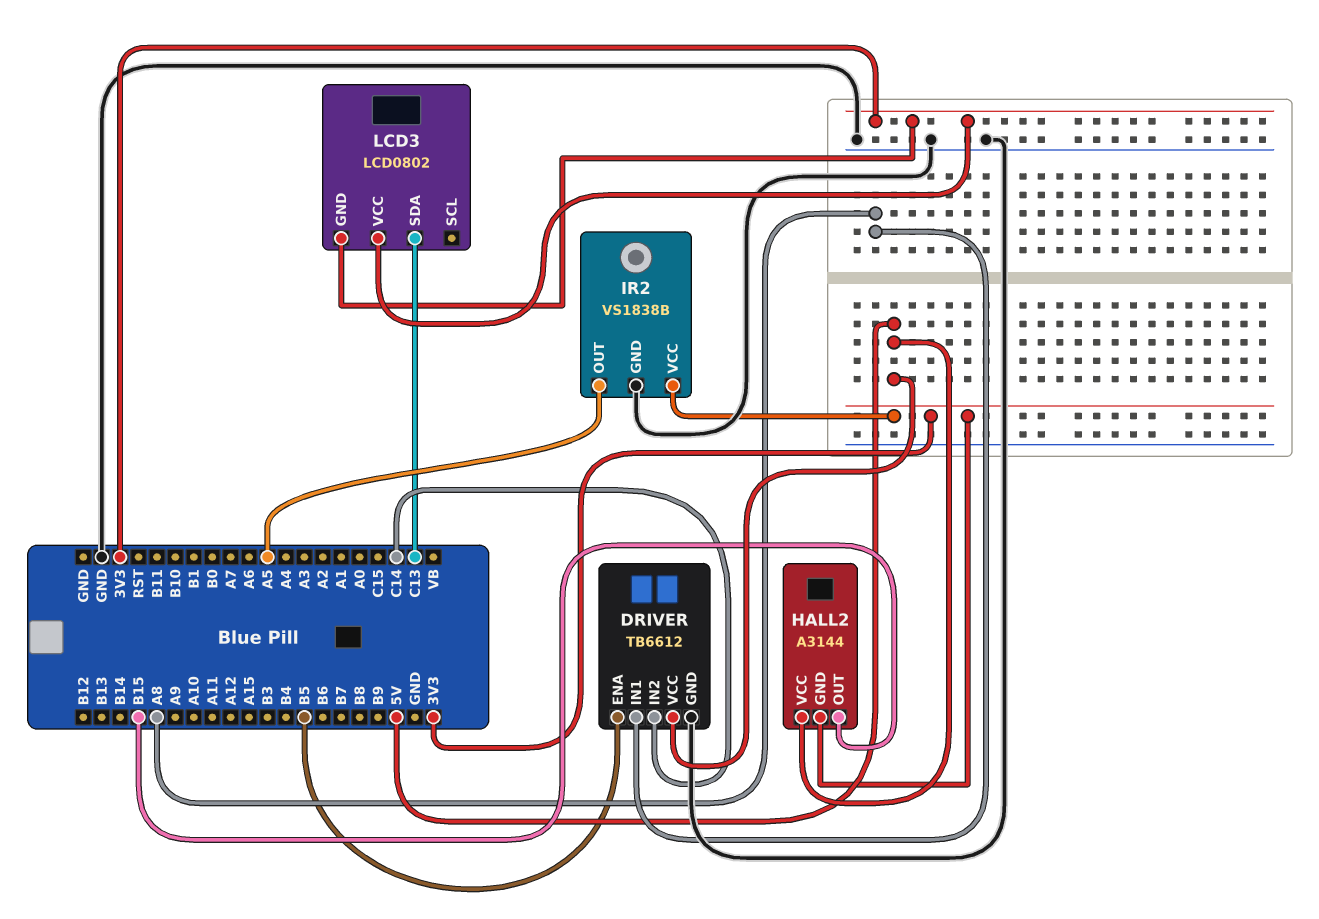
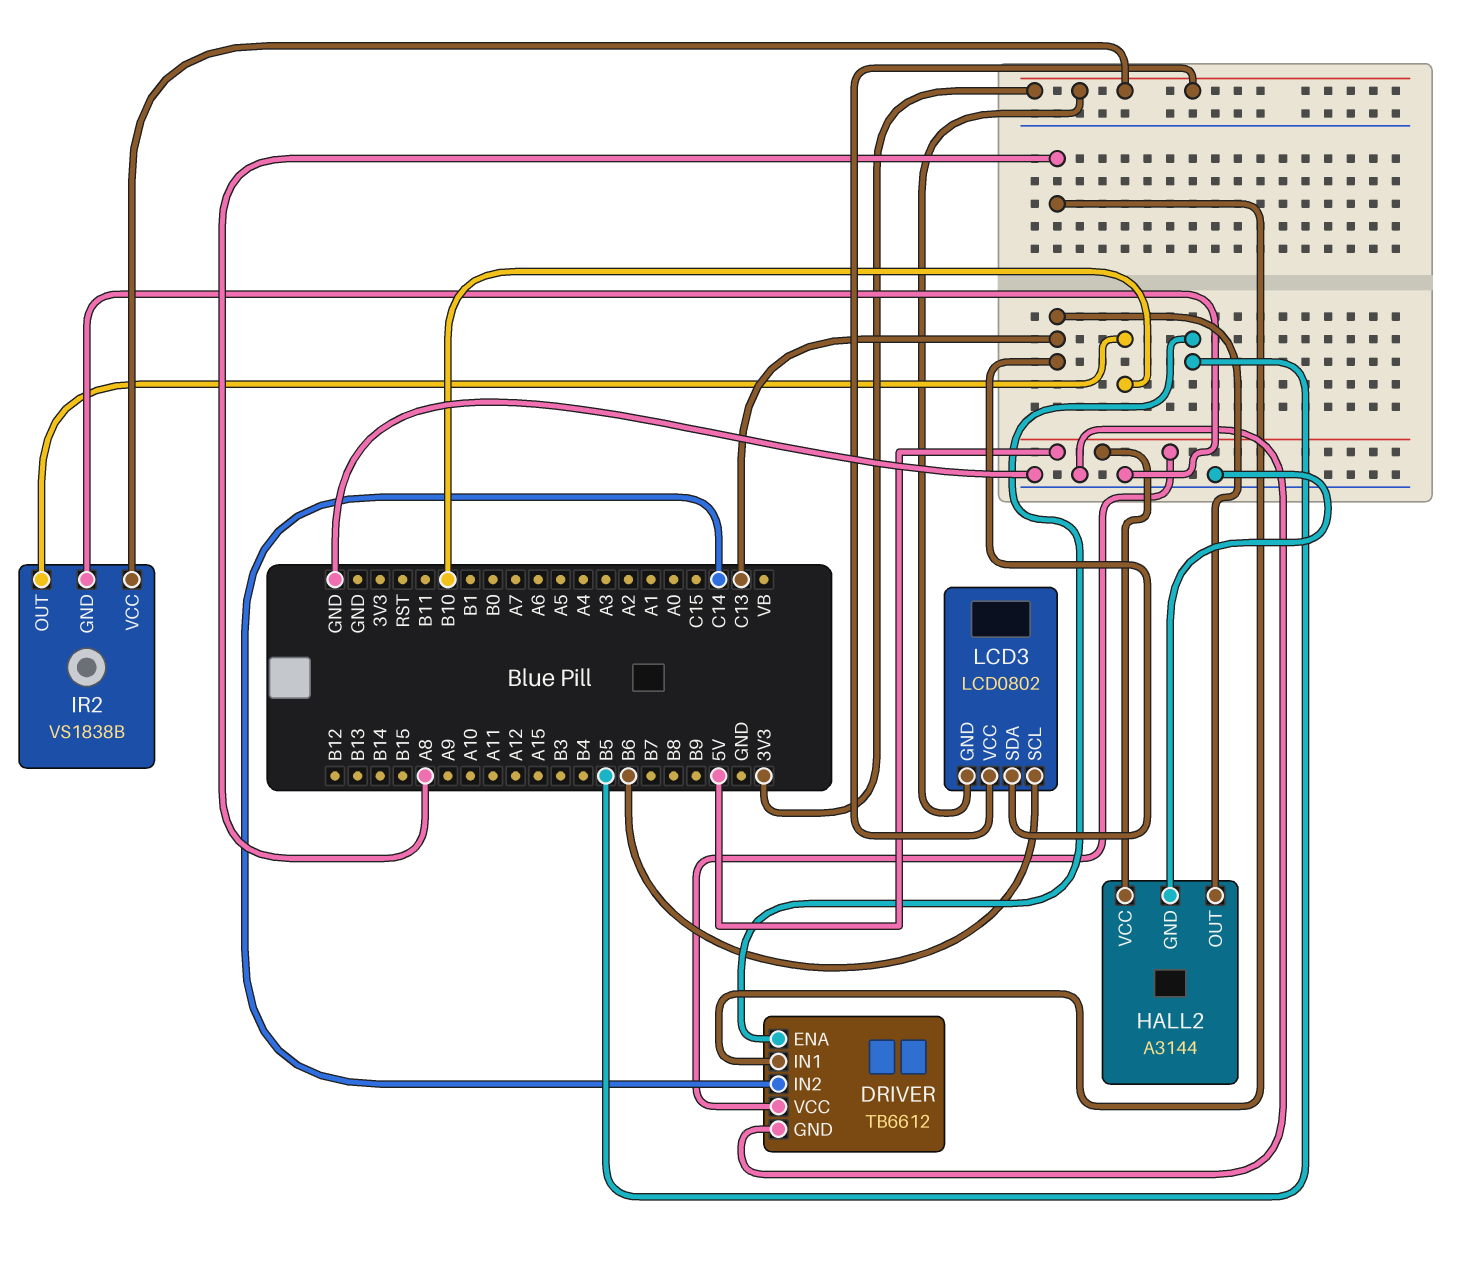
HALL2 pin GND: 3V3 -> GND
HALL2 pin OUT: B15 -> C13
IR2 pin OUT: A5 -> B10
LCD3 pin SCL: none -> B6

